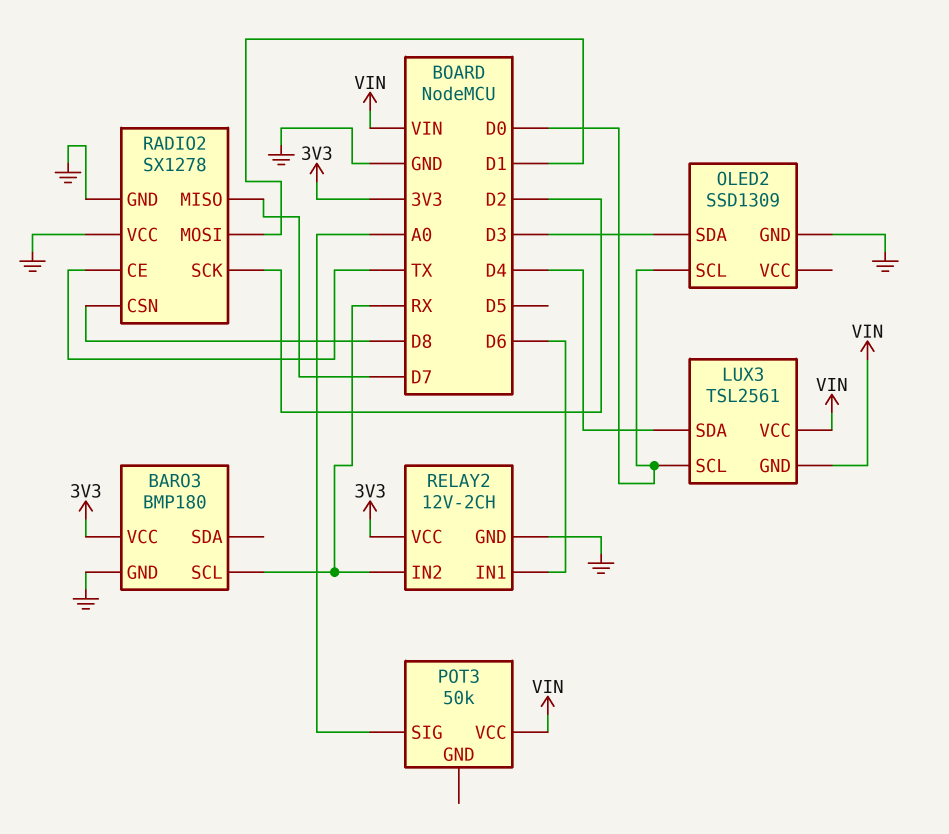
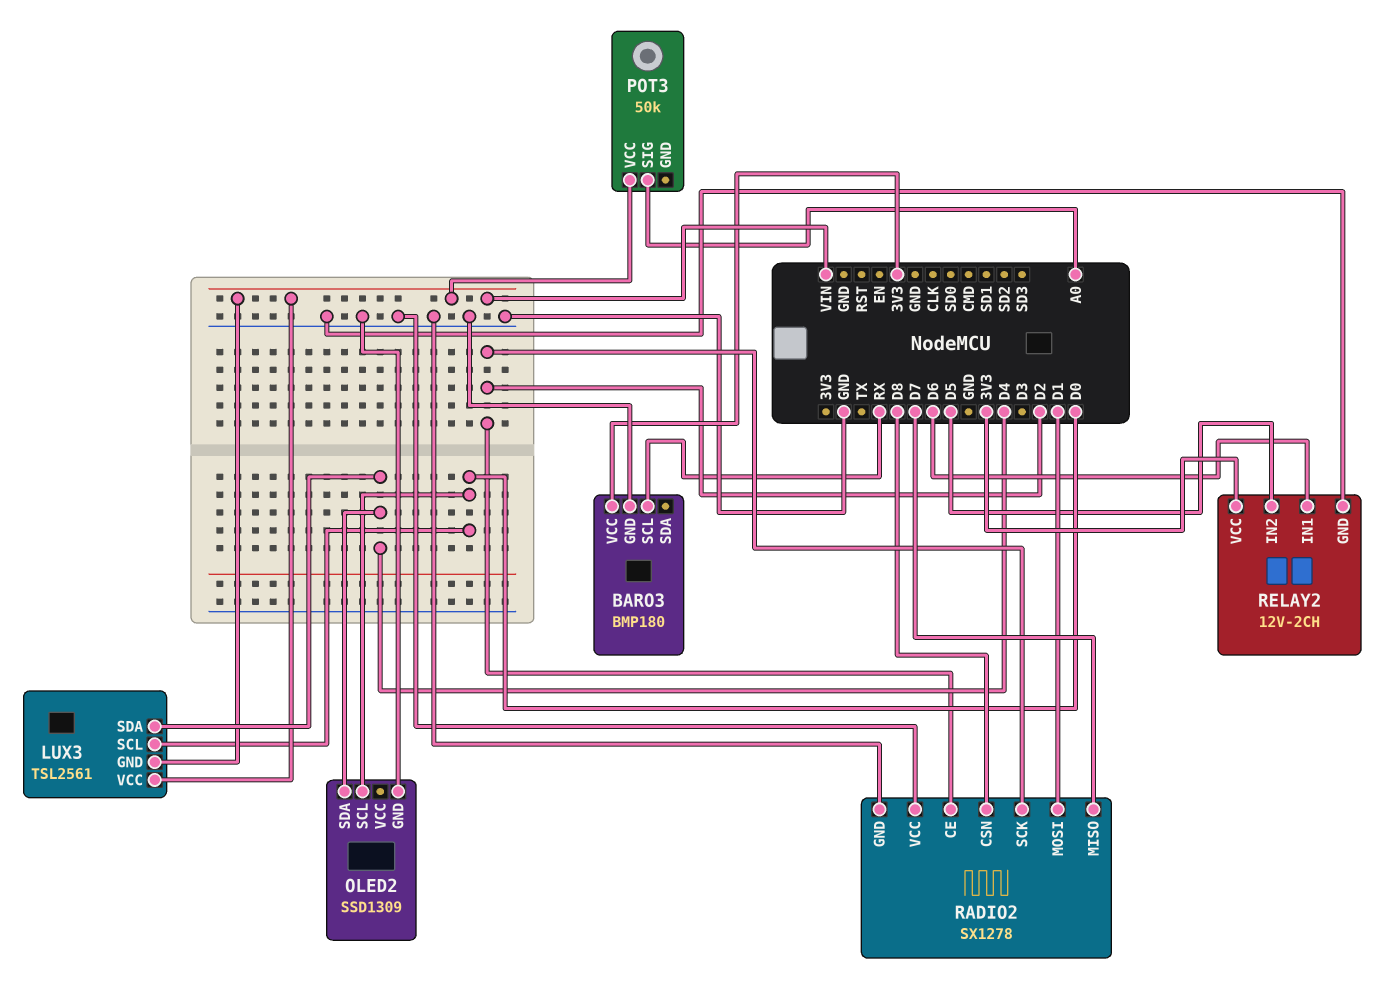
OLED2 pin SDA: D3 -> D4
RADIO2 pin CE: TX -> D2
RELAY2 pin IN2: RX -> D5

